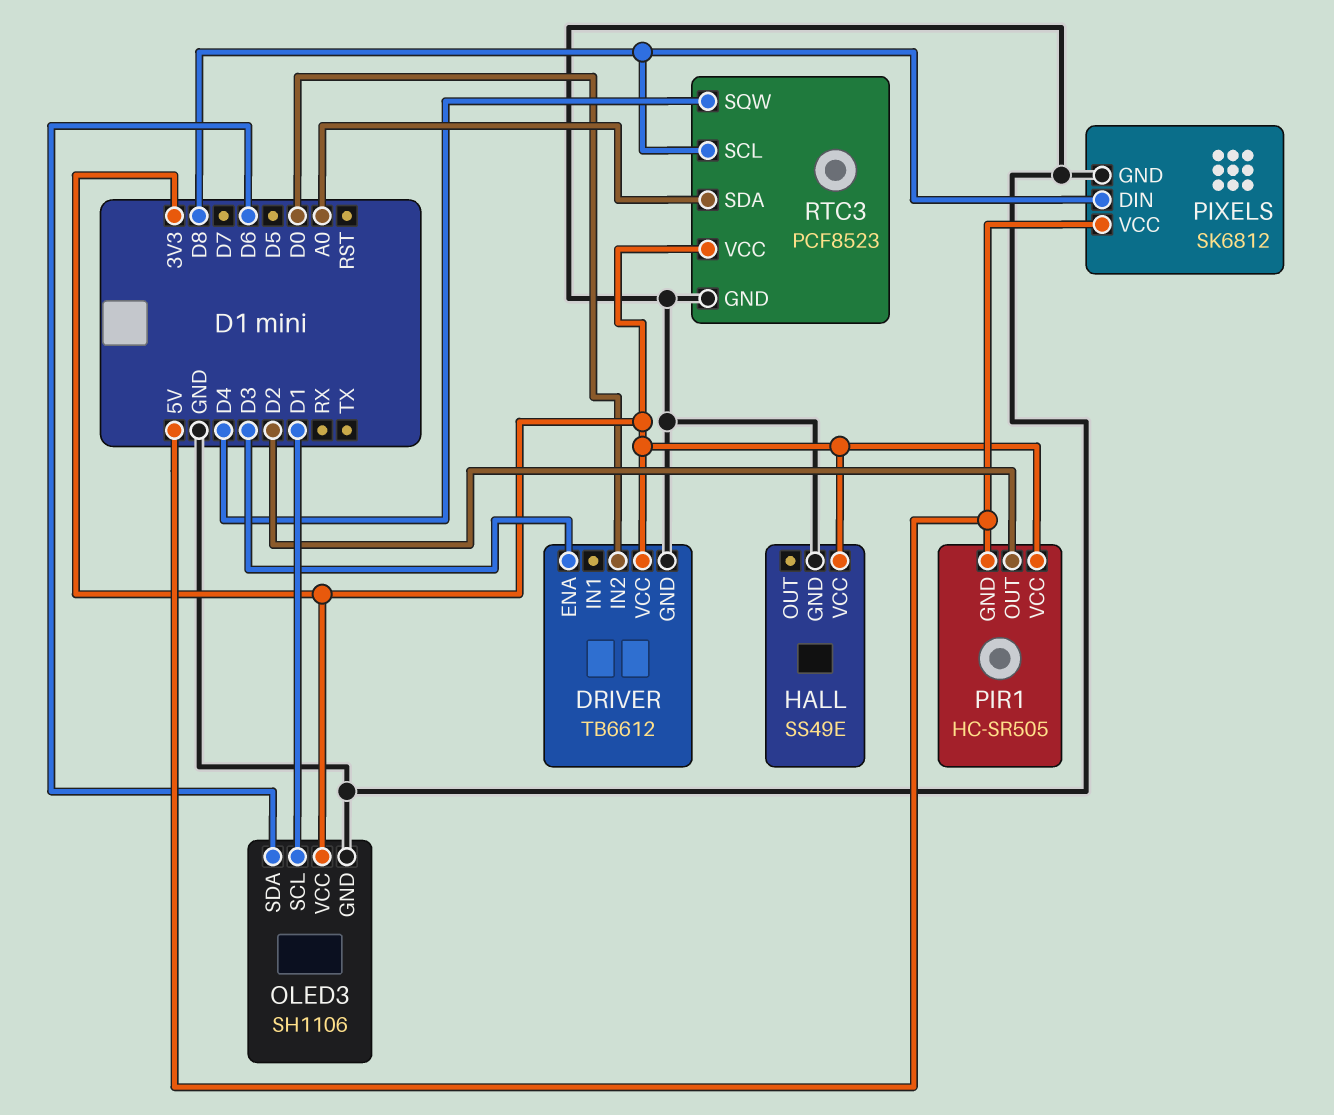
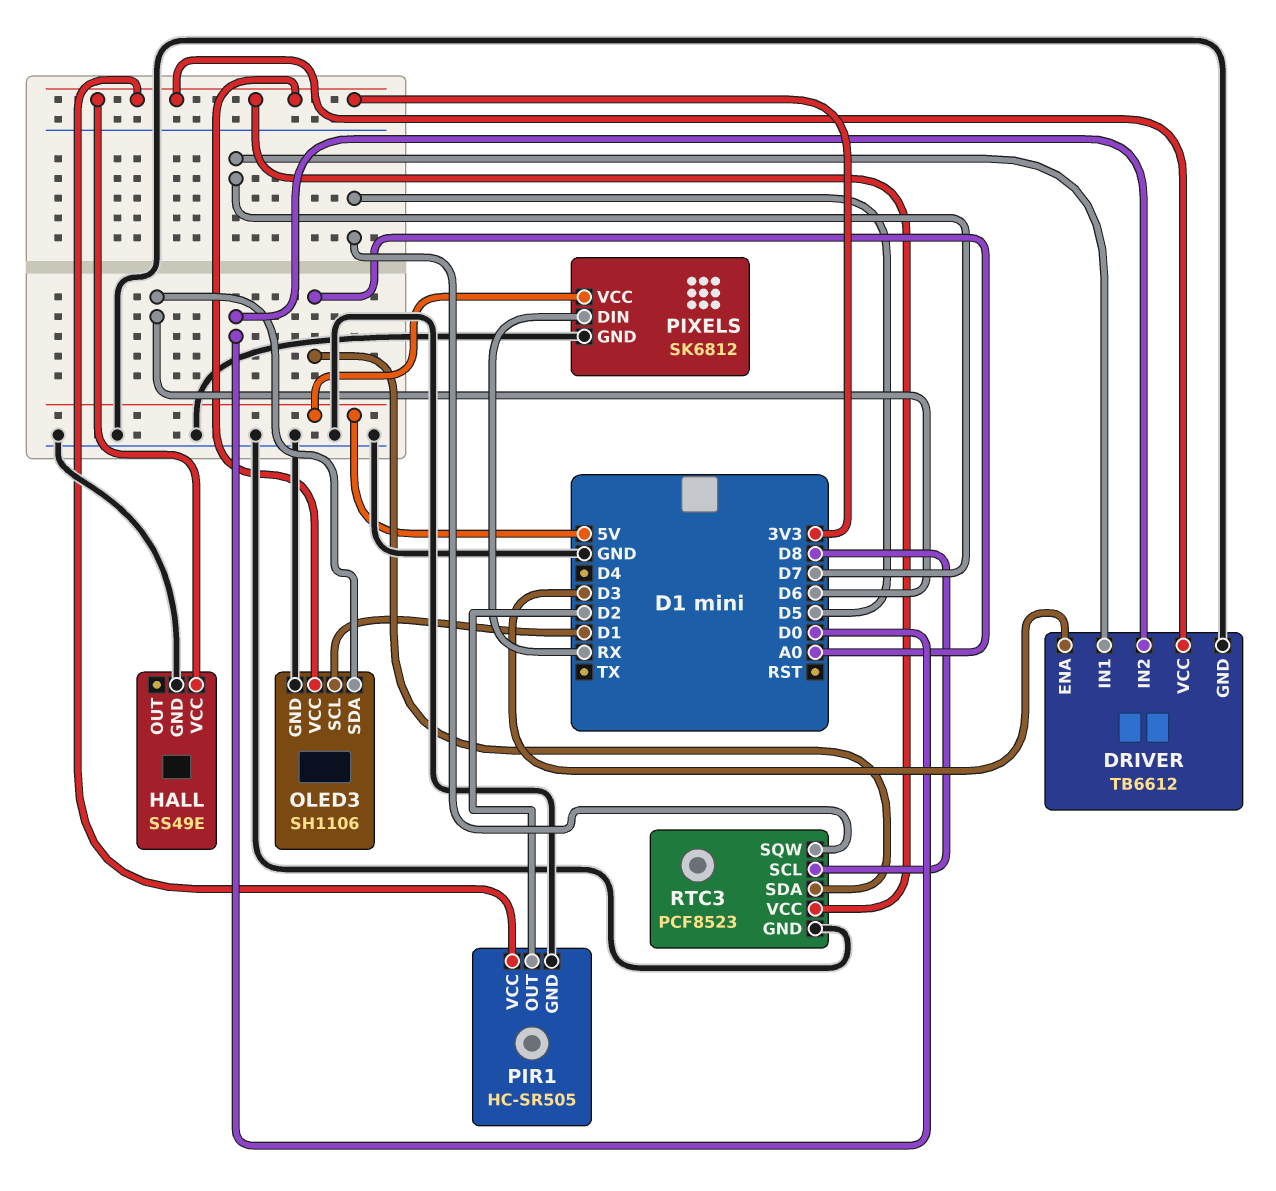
DRIVER pin IN1: none -> D7
PIR1 pin GND: 5V -> GND
PIXELS pin DIN: D8 -> RX
RTC3 pin SQW: D4 -> D5

